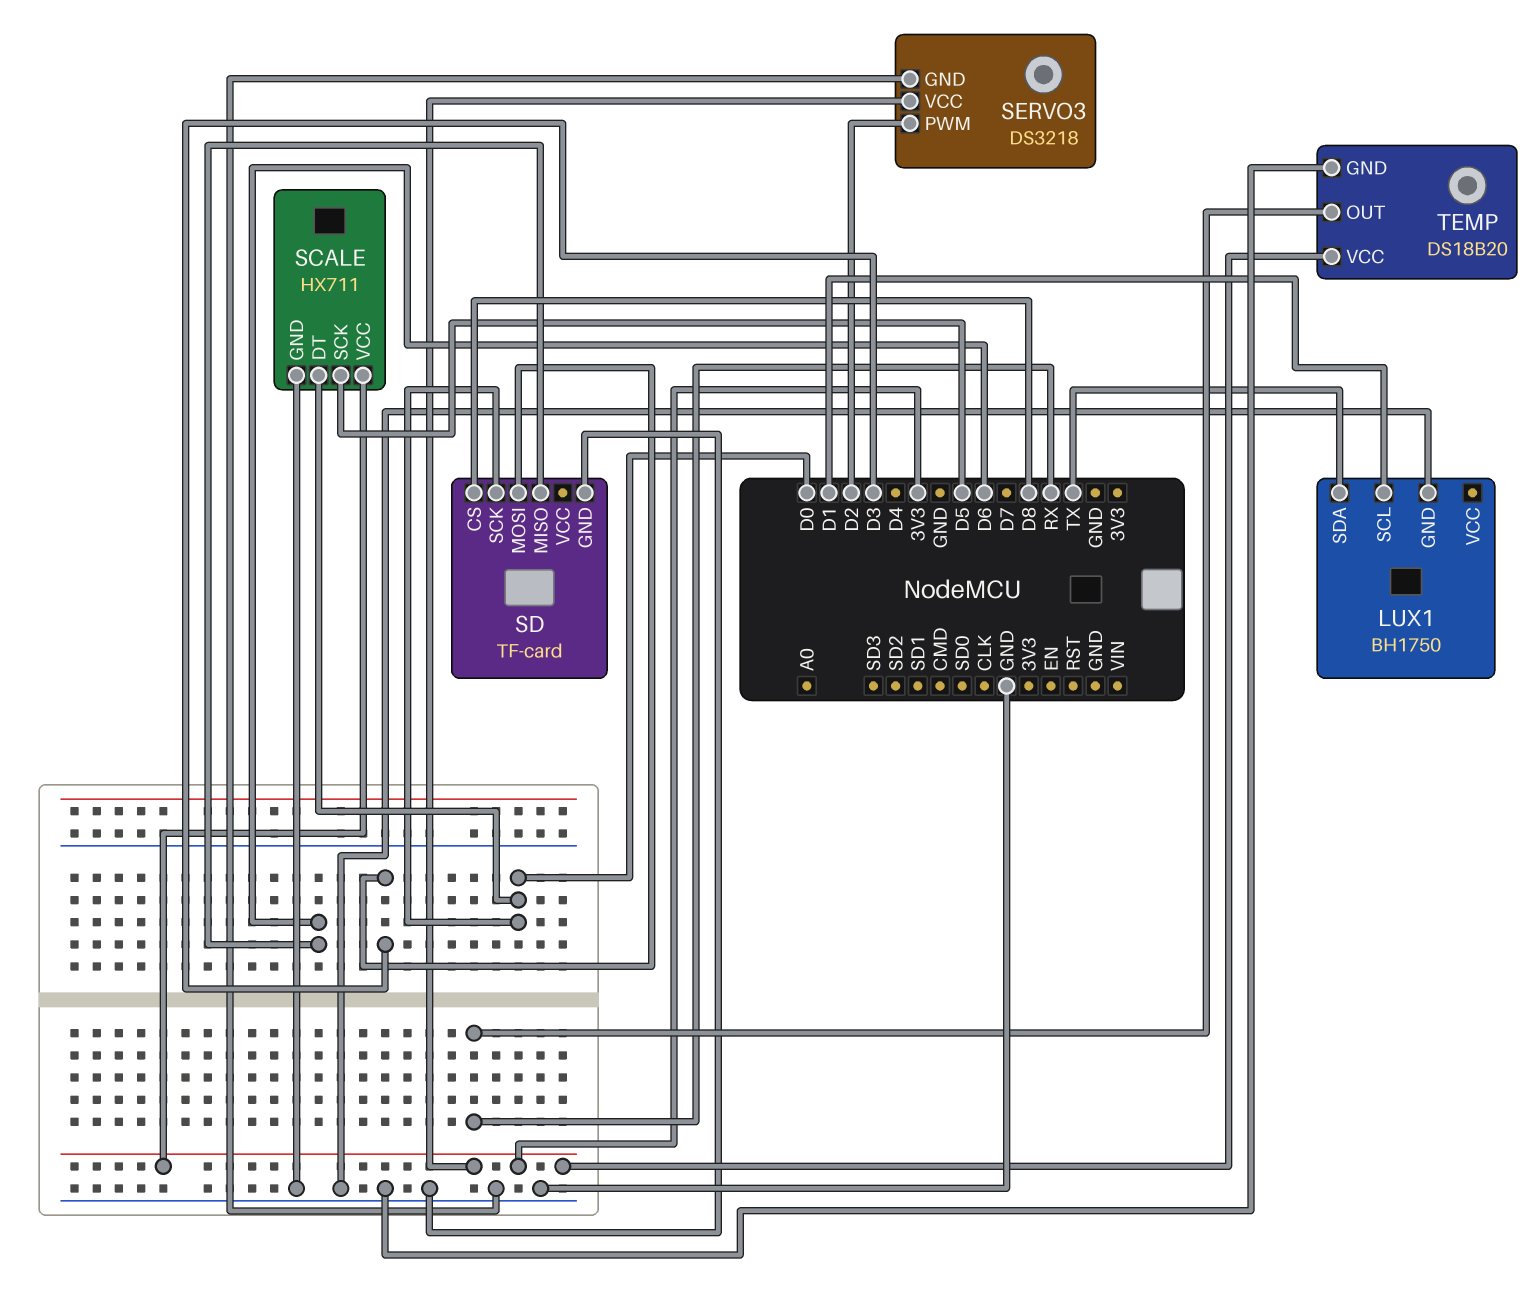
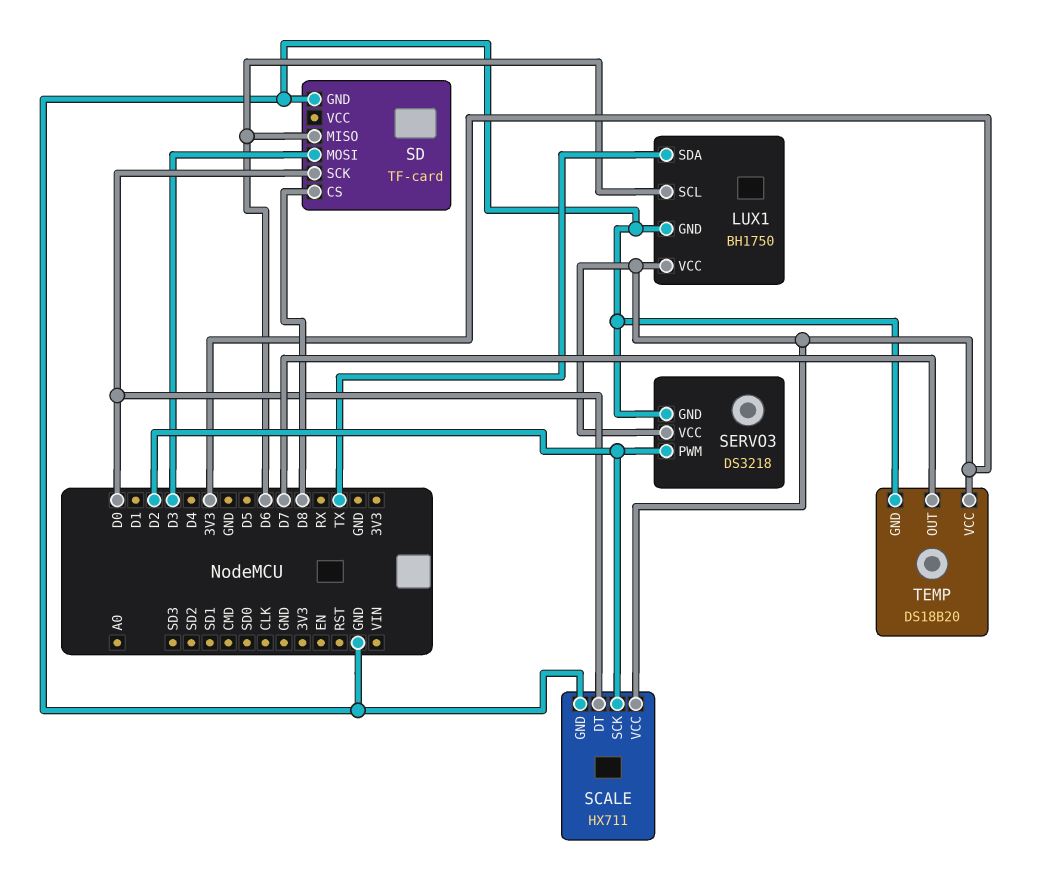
LUX1 pin SCL: D1 -> D6
LUX1 pin VCC: none -> 3V3
SCALE pin SCK: D5 -> D2
TEMP pin OUT: RX -> D7

